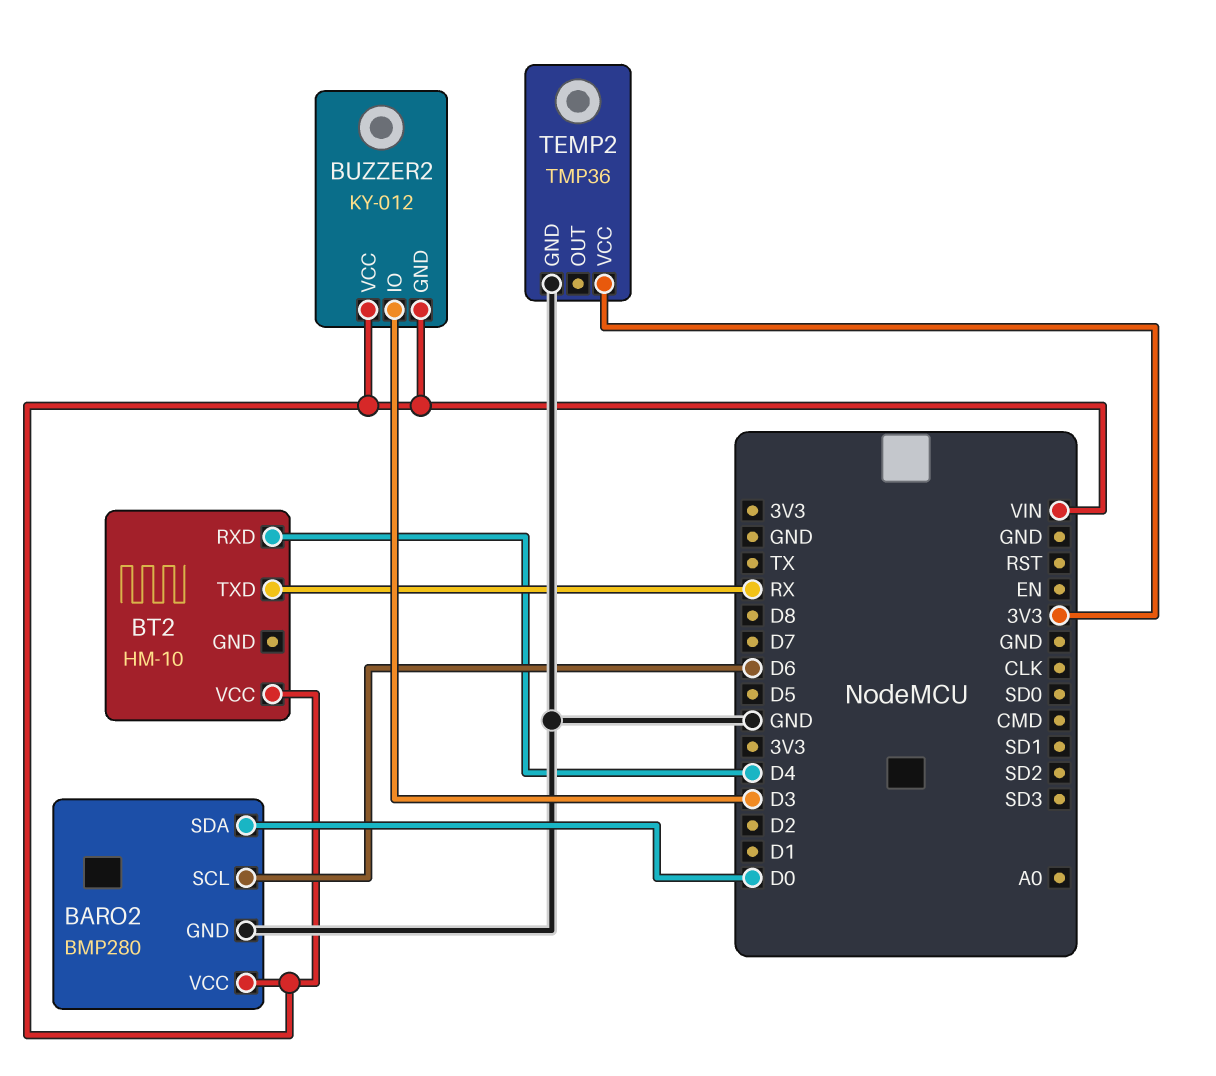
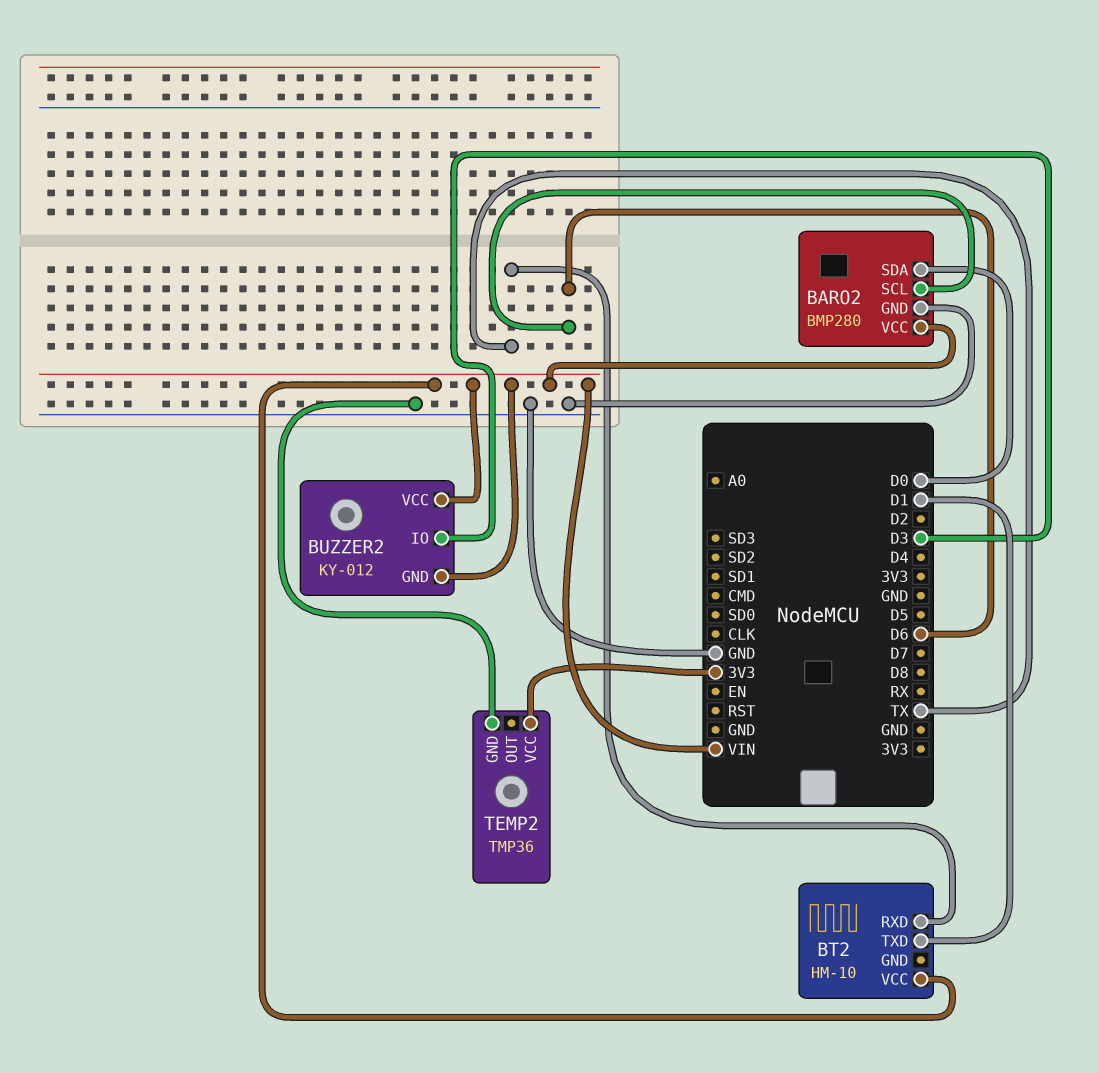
BT2 pin RXD: D4 -> TX
BT2 pin TXD: RX -> D1

